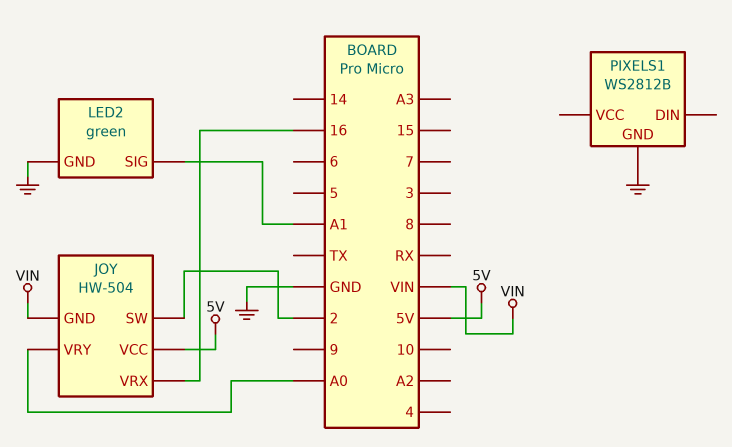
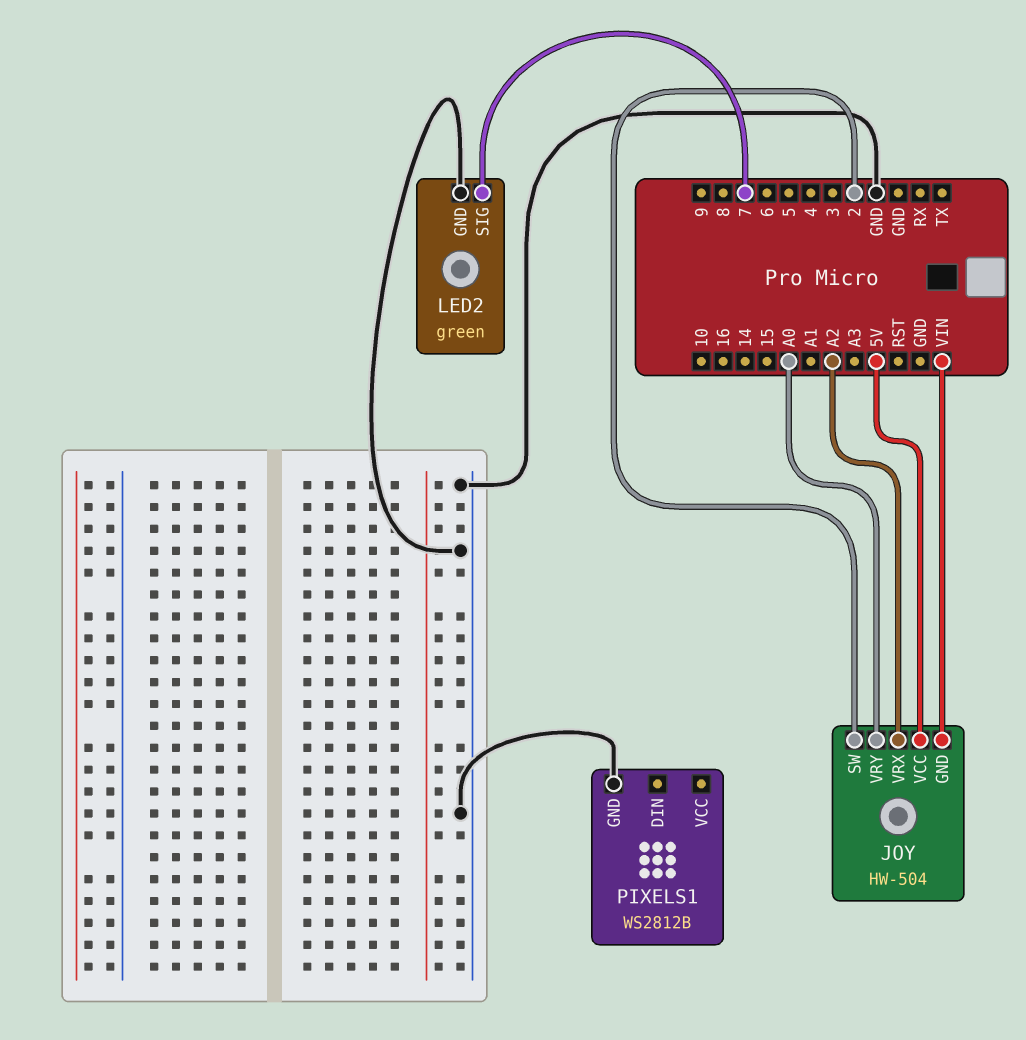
JOY pin VRX: 16 -> A2
LED2 pin SIG: A1 -> 7

